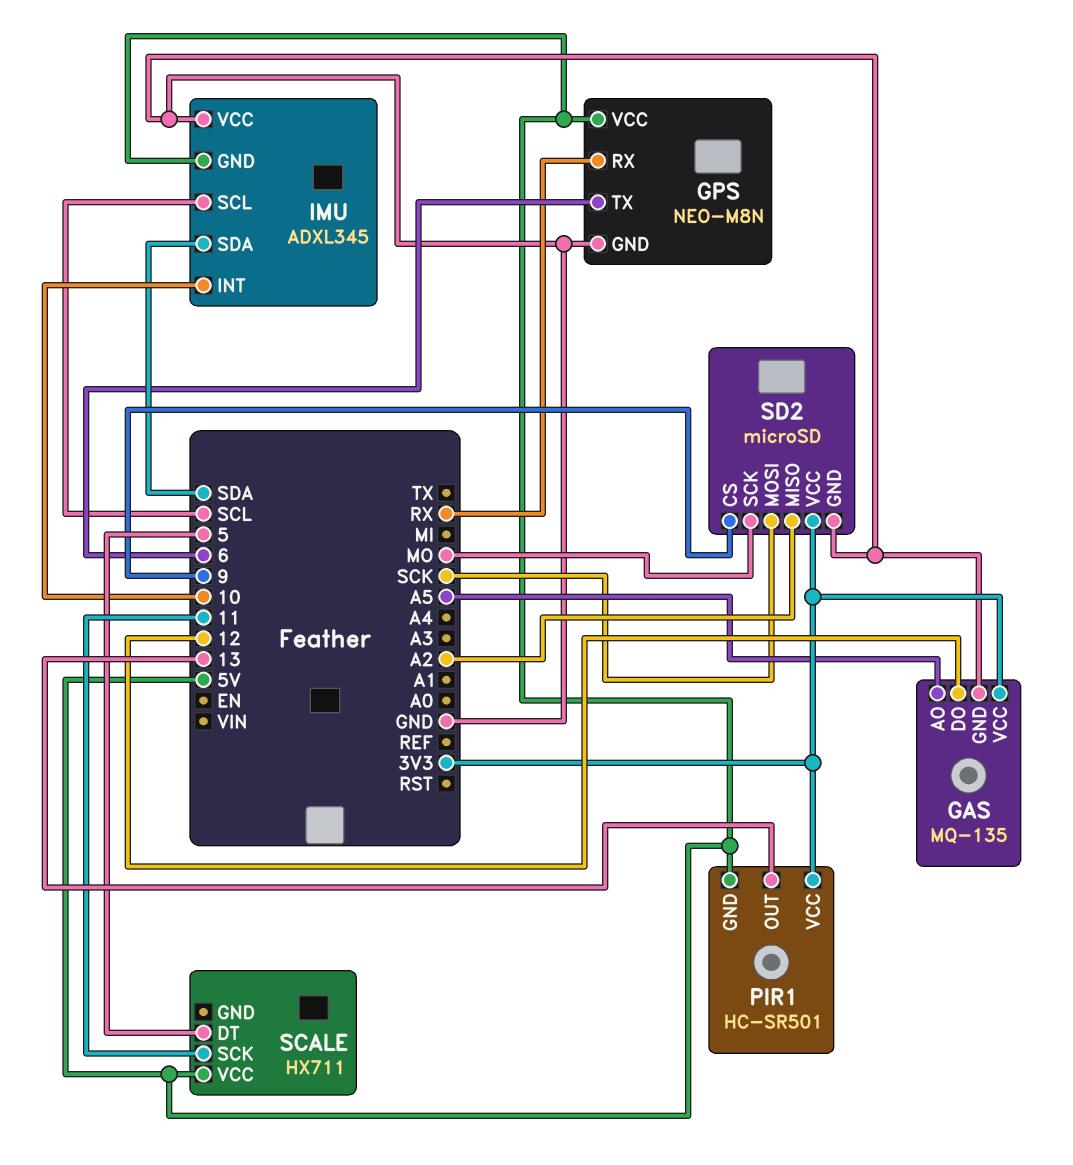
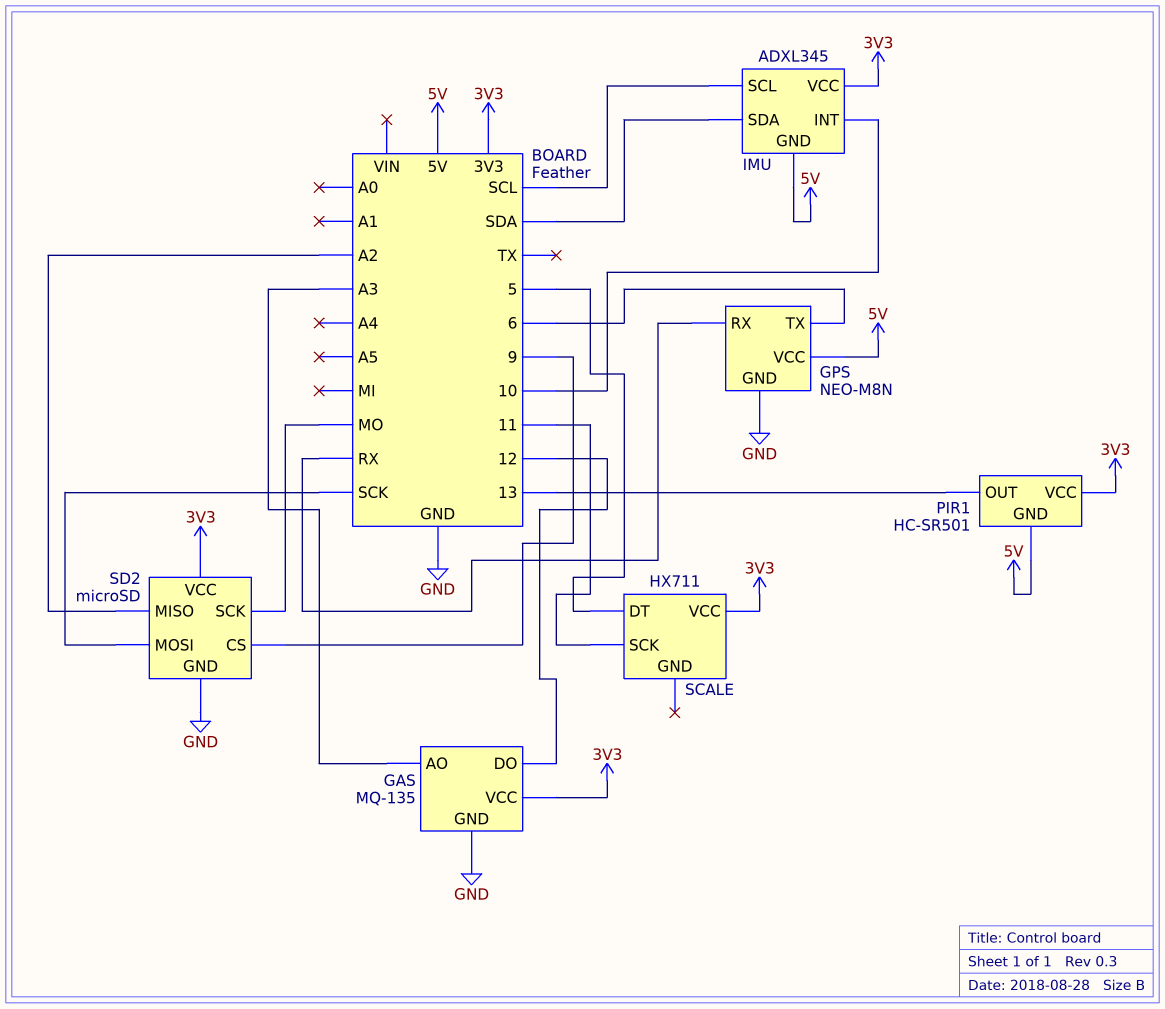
GAS pin AO: A5 -> A3
IMU pin VCC: GND -> 3V3
SCALE pin VCC: 5V -> 3V3

